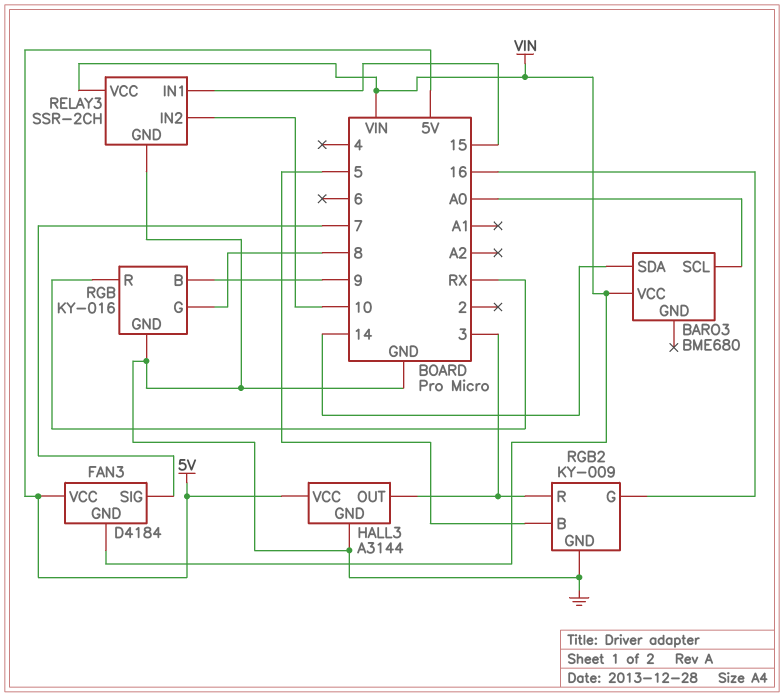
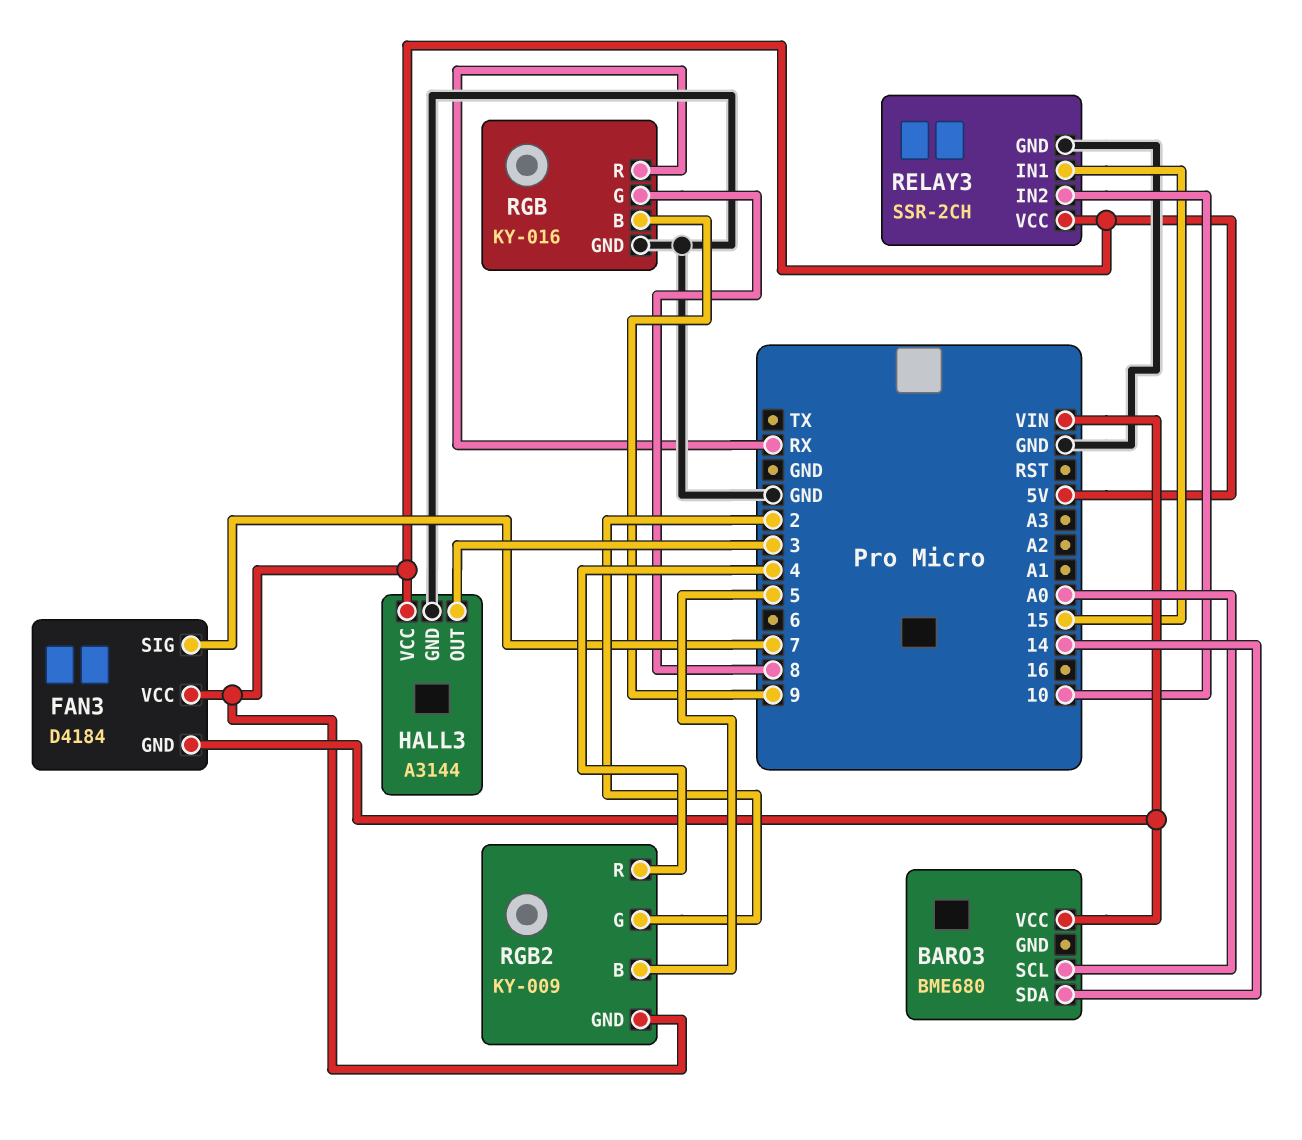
RELAY3 pin VCC: VIN -> 5V
RGB2 pin G: 16 -> 2
RGB2 pin GND: GND -> 5V
RGB2 pin R: 3 -> 4

